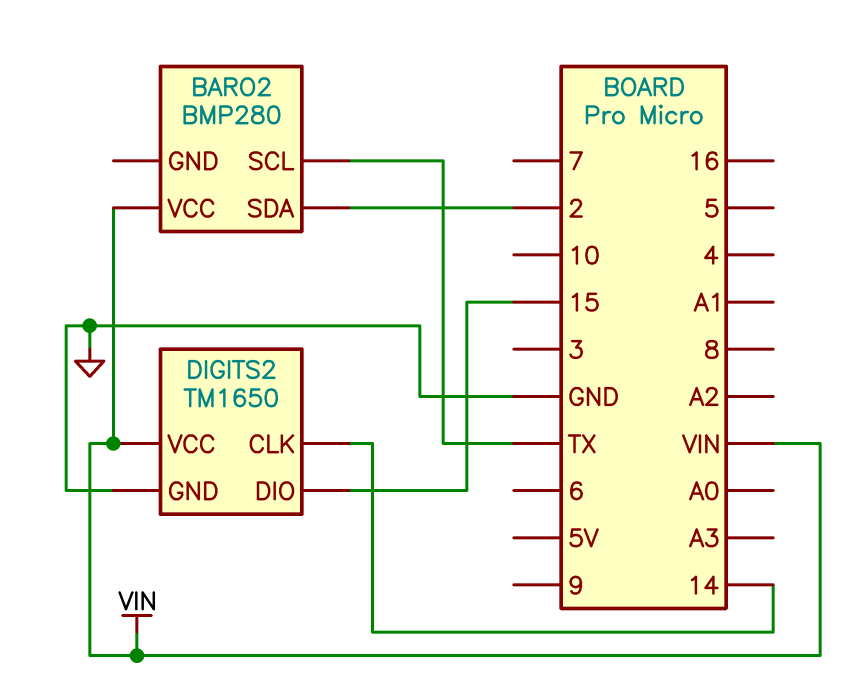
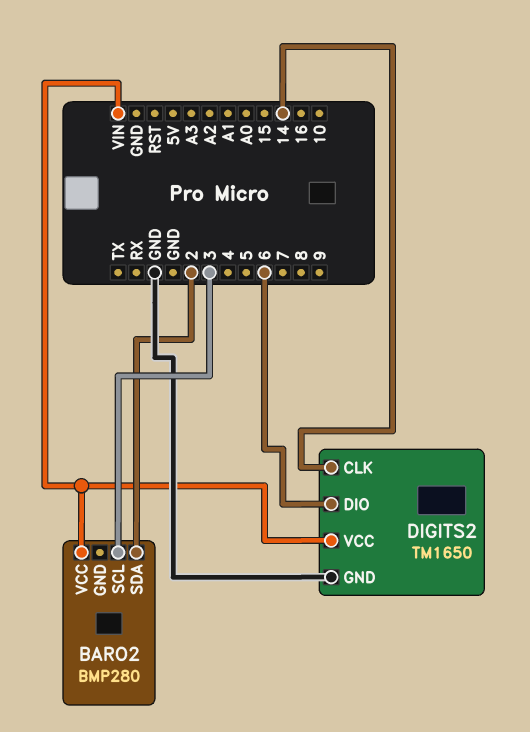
BARO2 pin SCL: TX -> 3
DIGITS2 pin DIO: 15 -> 6

